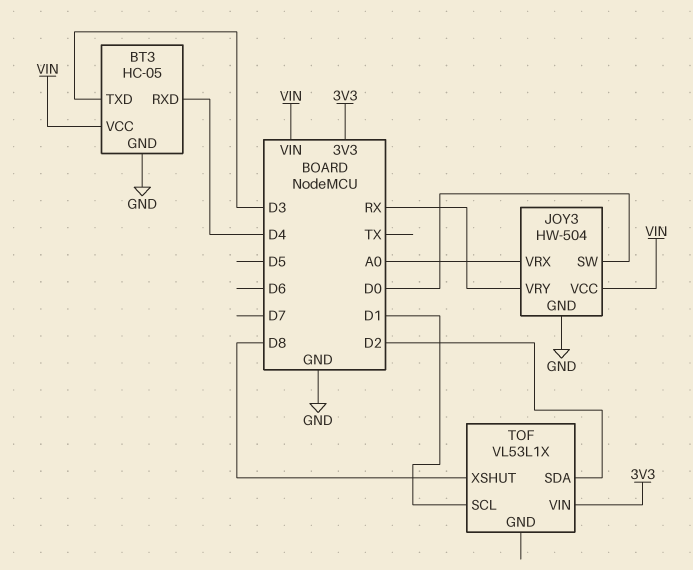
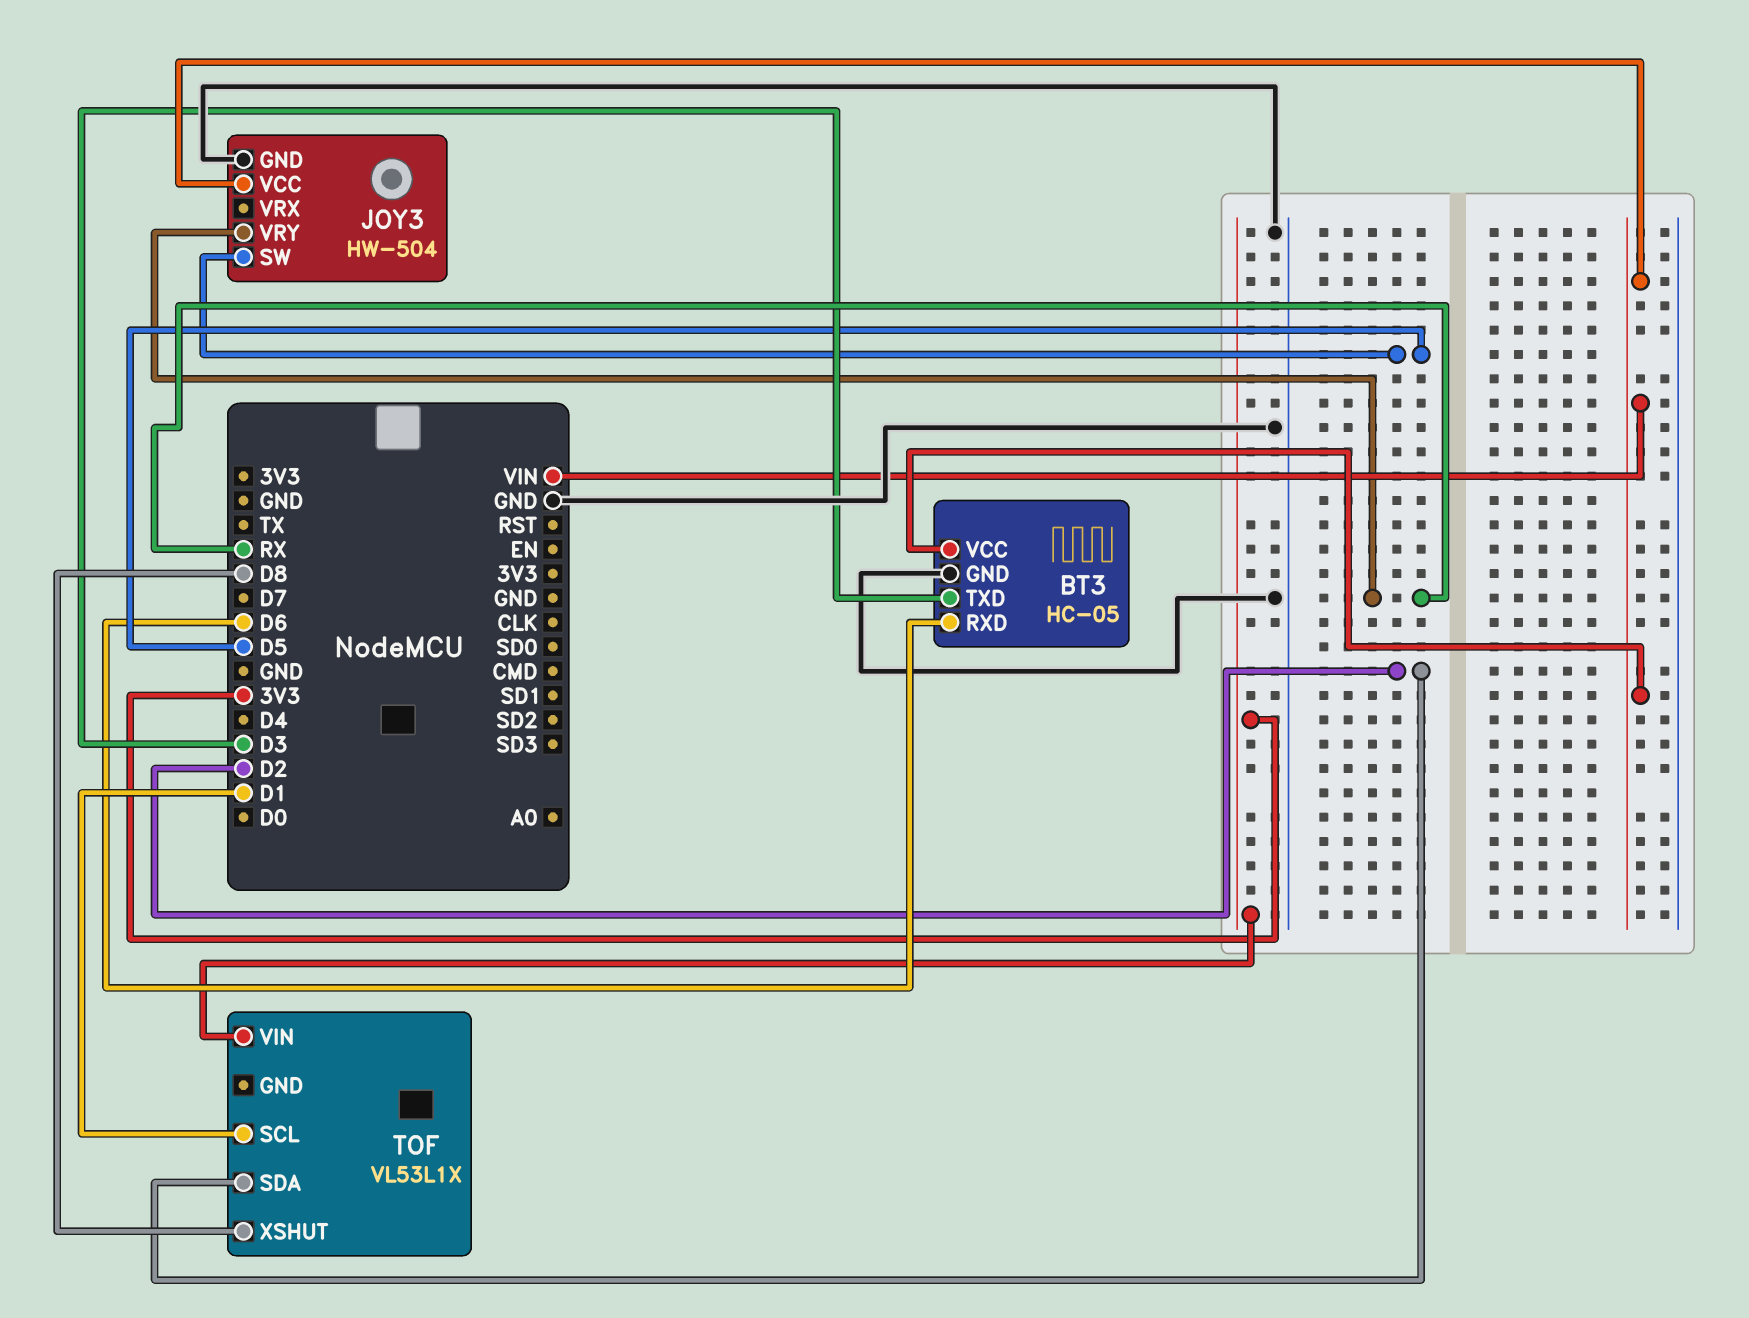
BT3 pin RXD: D4 -> D6
JOY3 pin SW: D0 -> D5
JOY3 pin VRX: A0 -> none

